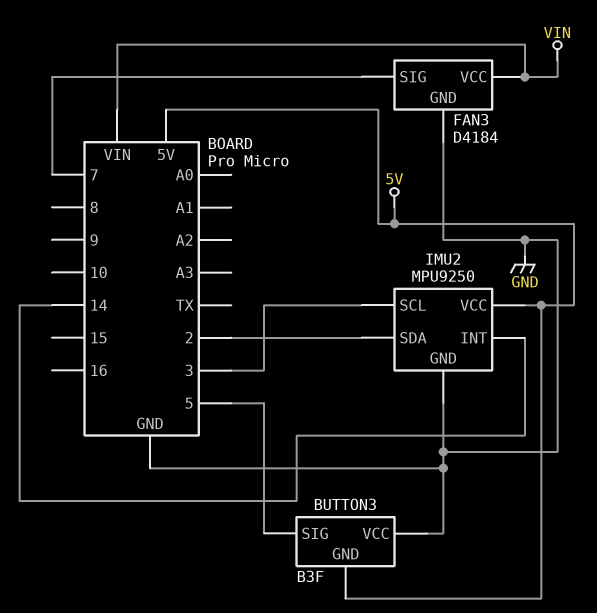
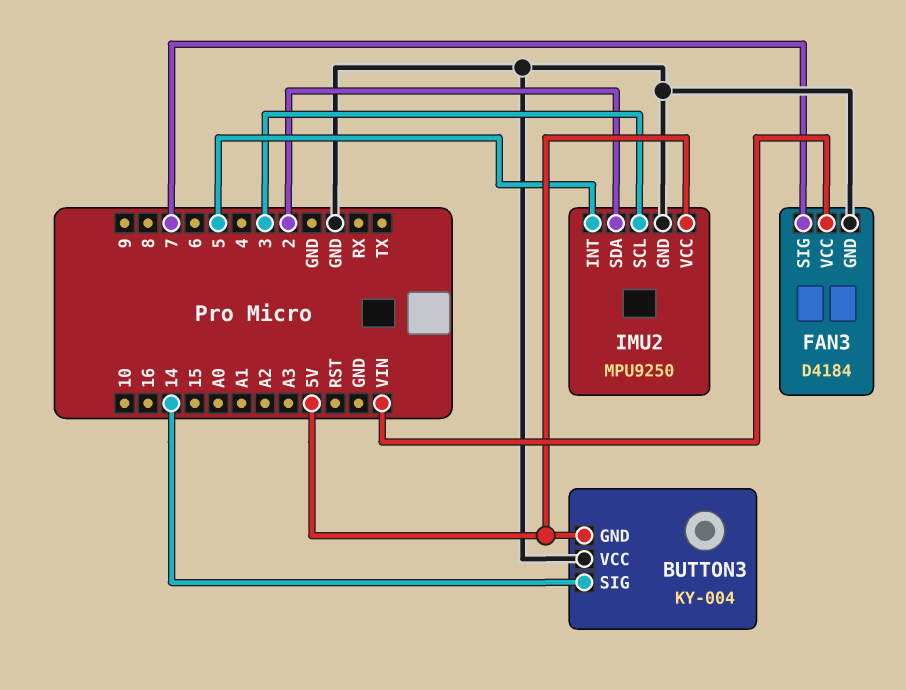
BUTTON3: B3F -> KY-004
BUTTON3 pin SIG: 5 -> 14
IMU2 pin INT: 14 -> 5

